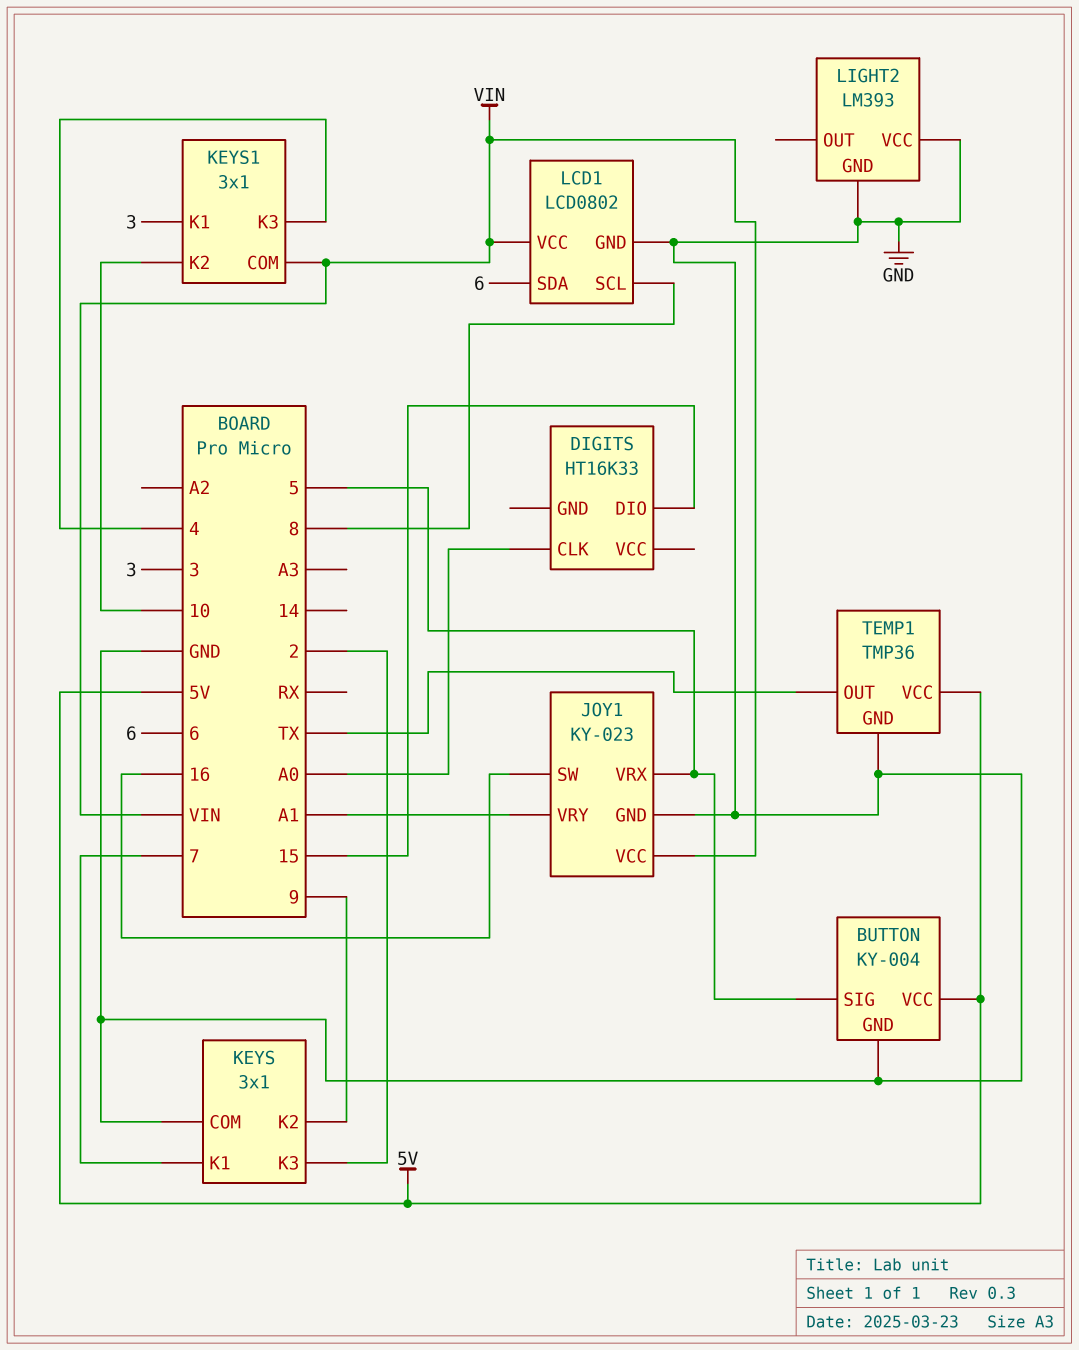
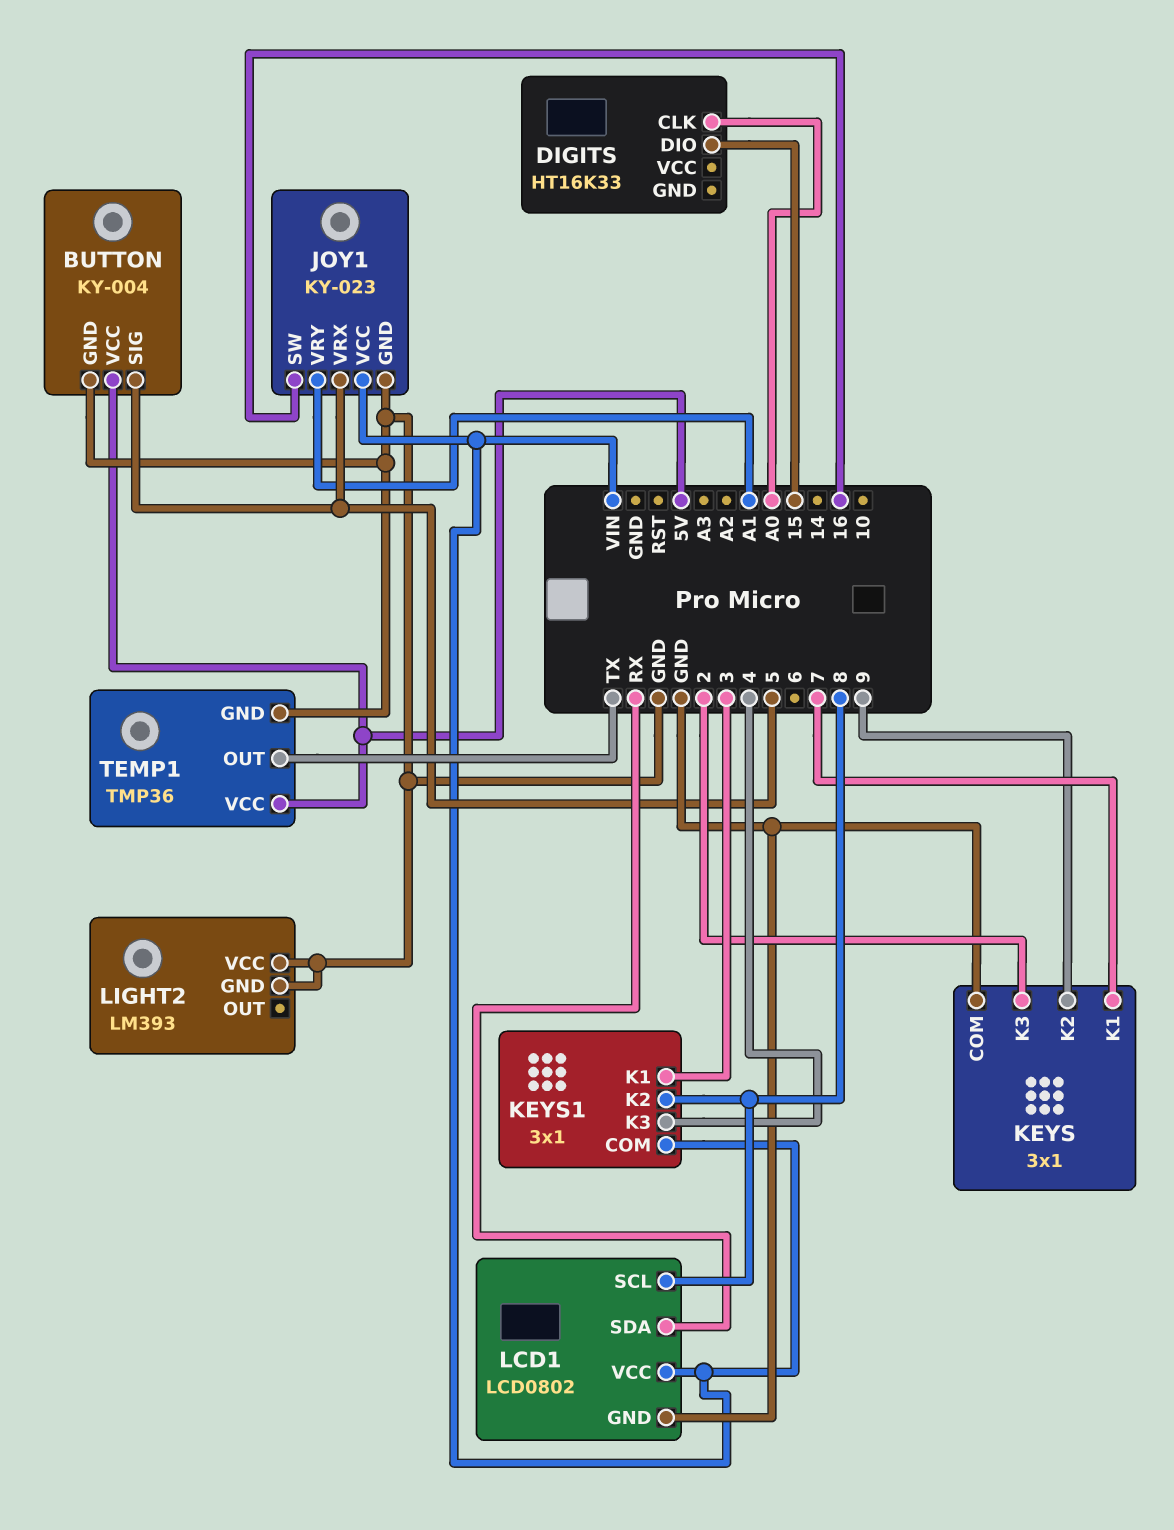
KEYS1 pin K2: 10 -> 8
LCD1 pin SDA: 6 -> RX

